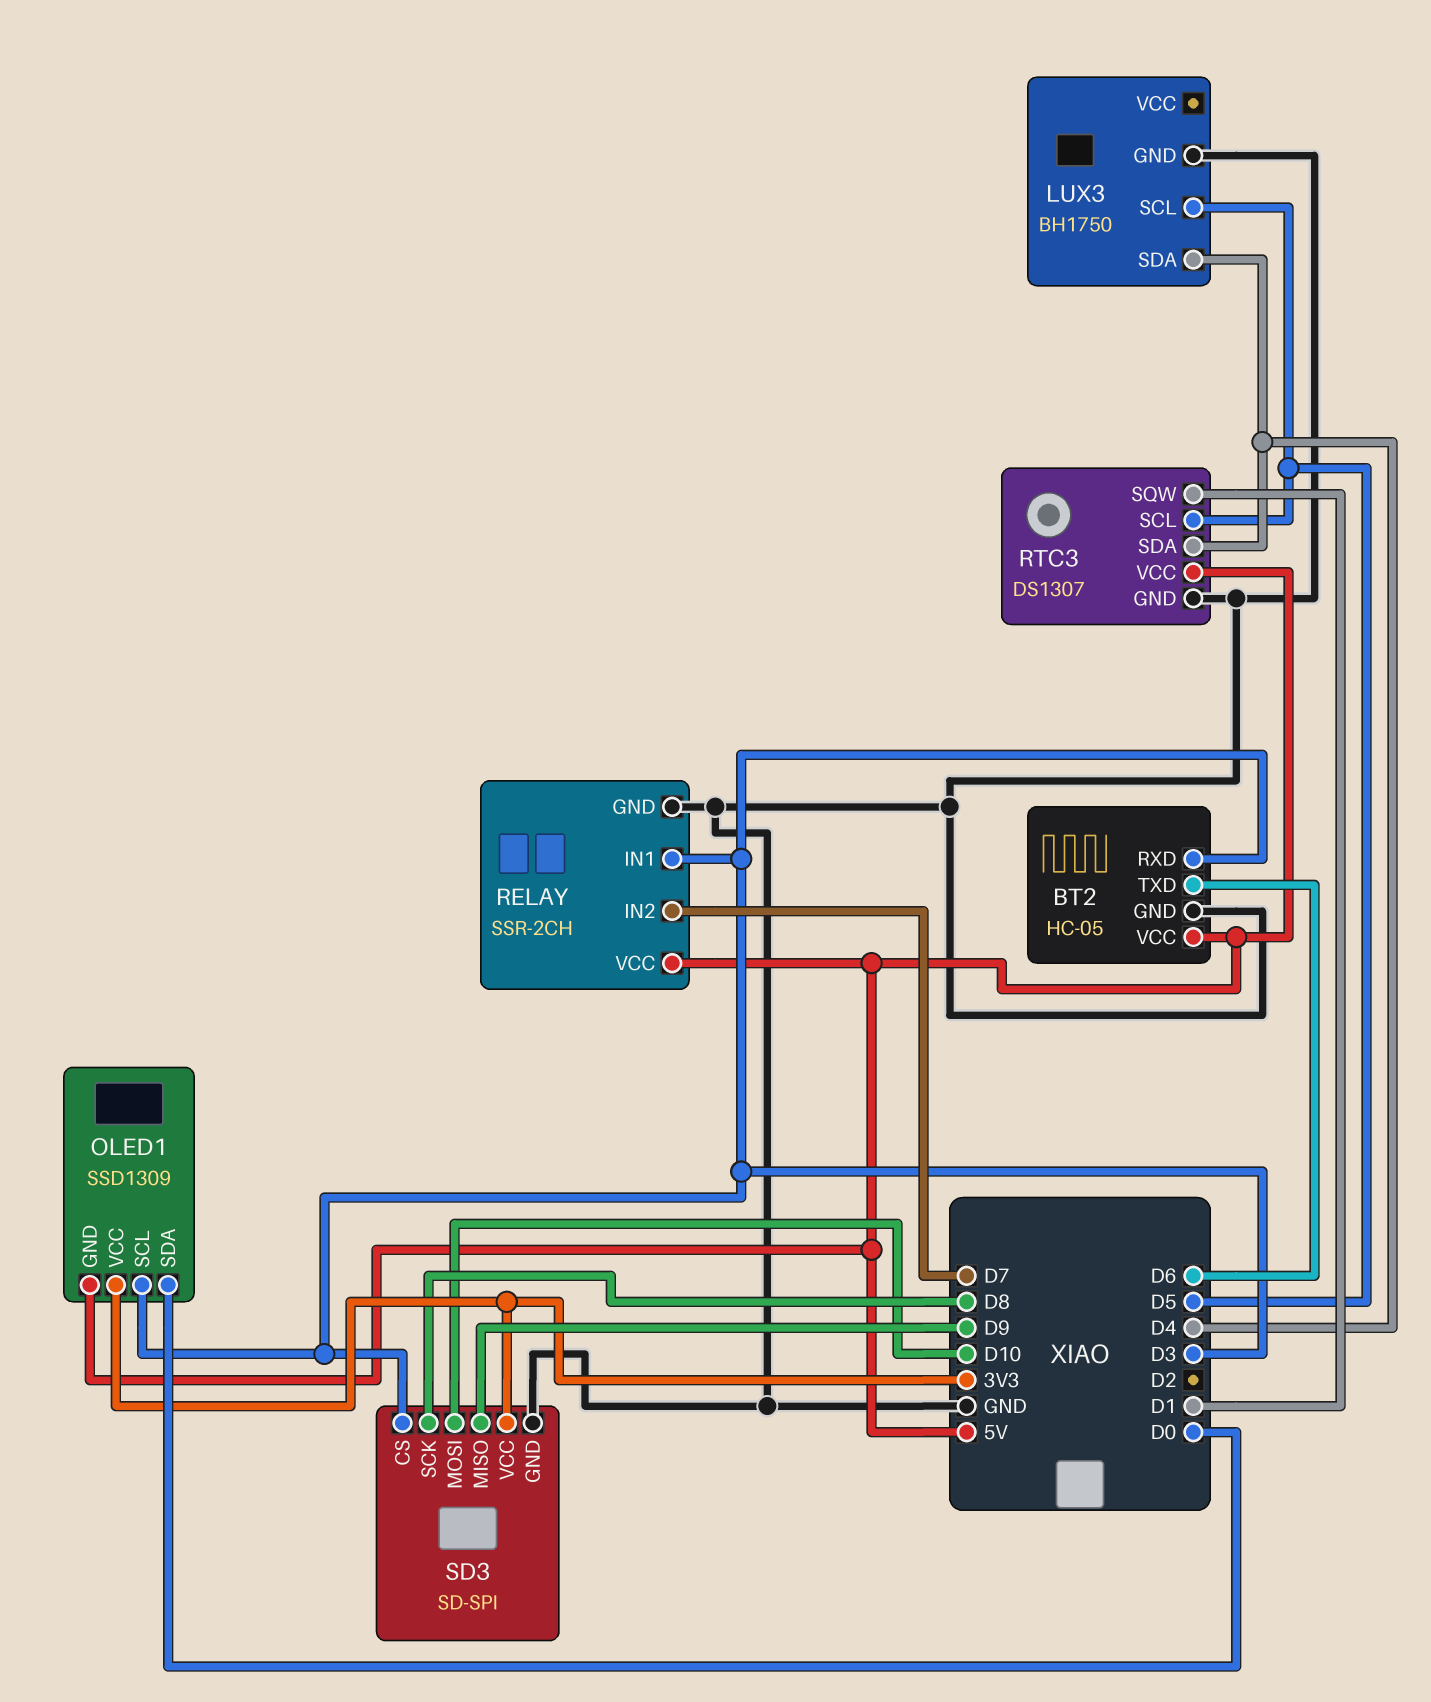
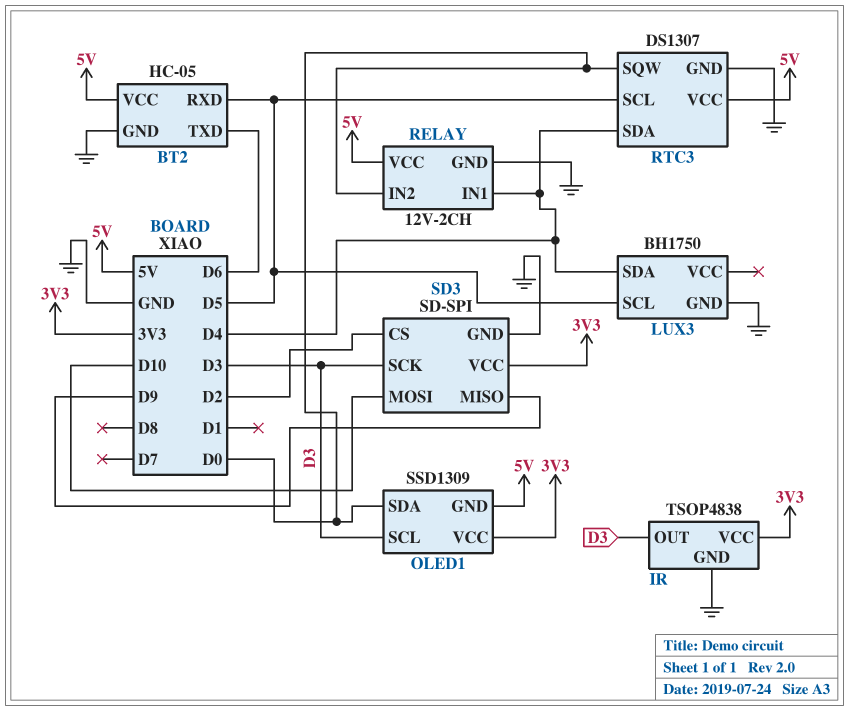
BT2 pin RXD: D3 -> D5
IR: none -> TSOP4838
IR pin GND: none -> GND
IR pin OUT: none -> D3
IR pin VCC: none -> 3V3
RELAY: SSR-2CH -> 12V-2CH
RELAY pin IN1: D3 -> D4
RELAY pin IN2: D7 -> D0
RTC3 pin SQW: D1 -> D0
SD3 pin CS: D3 -> D2
SD3 pin SCK: D8 -> D3

